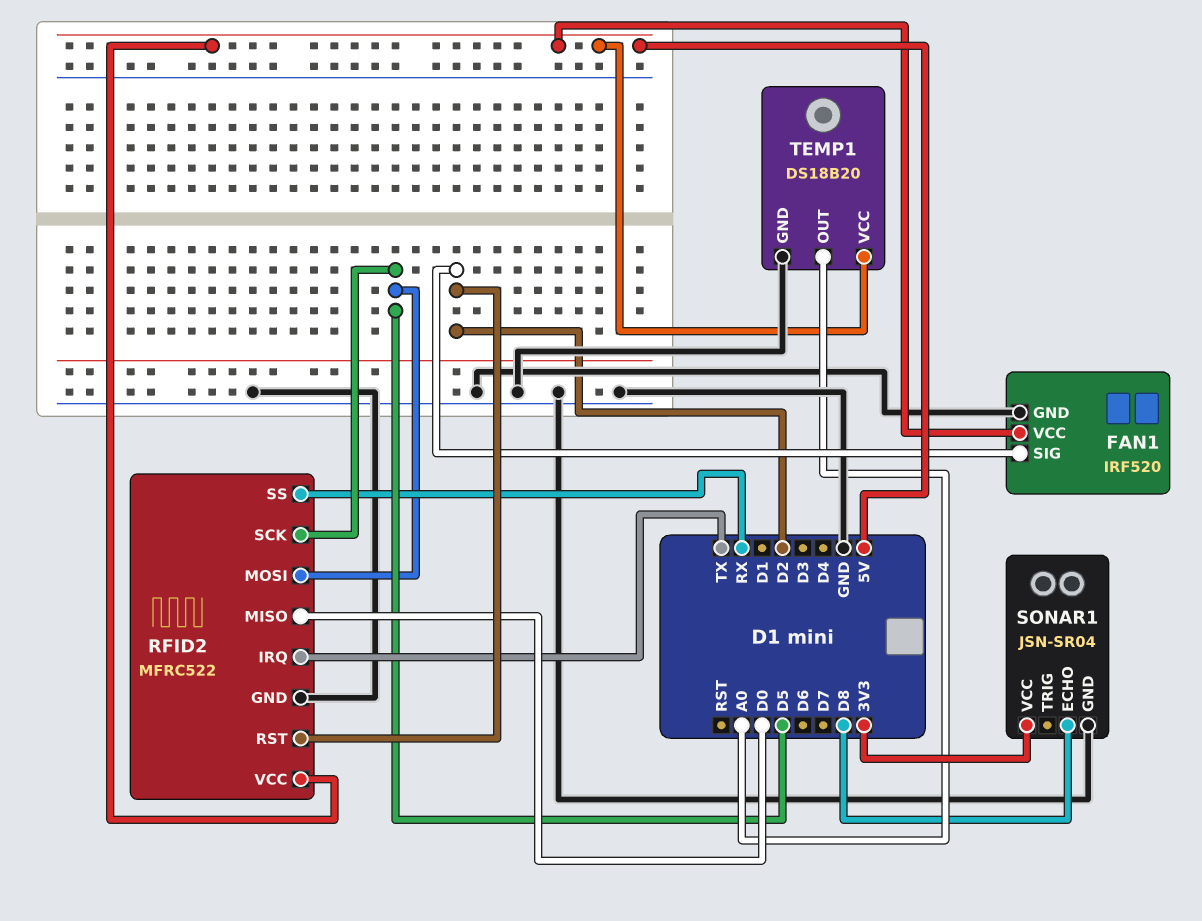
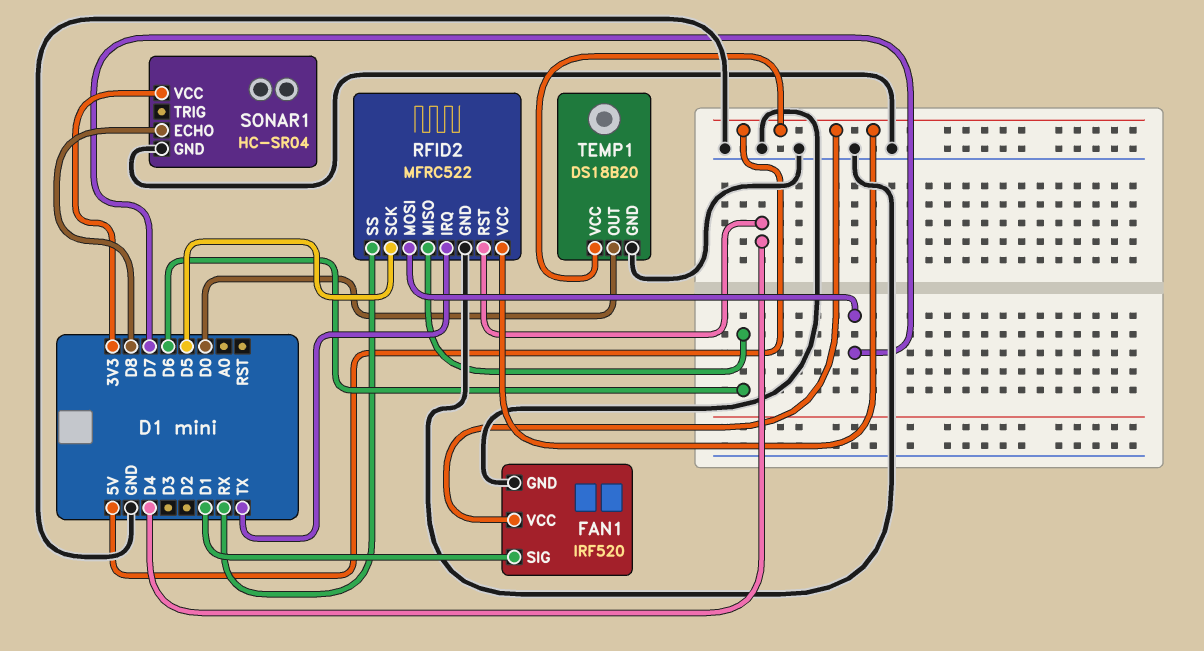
FAN1 pin SIG: D2 -> D1
RFID2 pin MISO: D0 -> D6
RFID2 pin MOSI: D5 -> D7
RFID2 pin RST: D2 -> D4
SONAR1: JSN-SR04 -> HC-SR04
TEMP1 pin OUT: A0 -> D0

